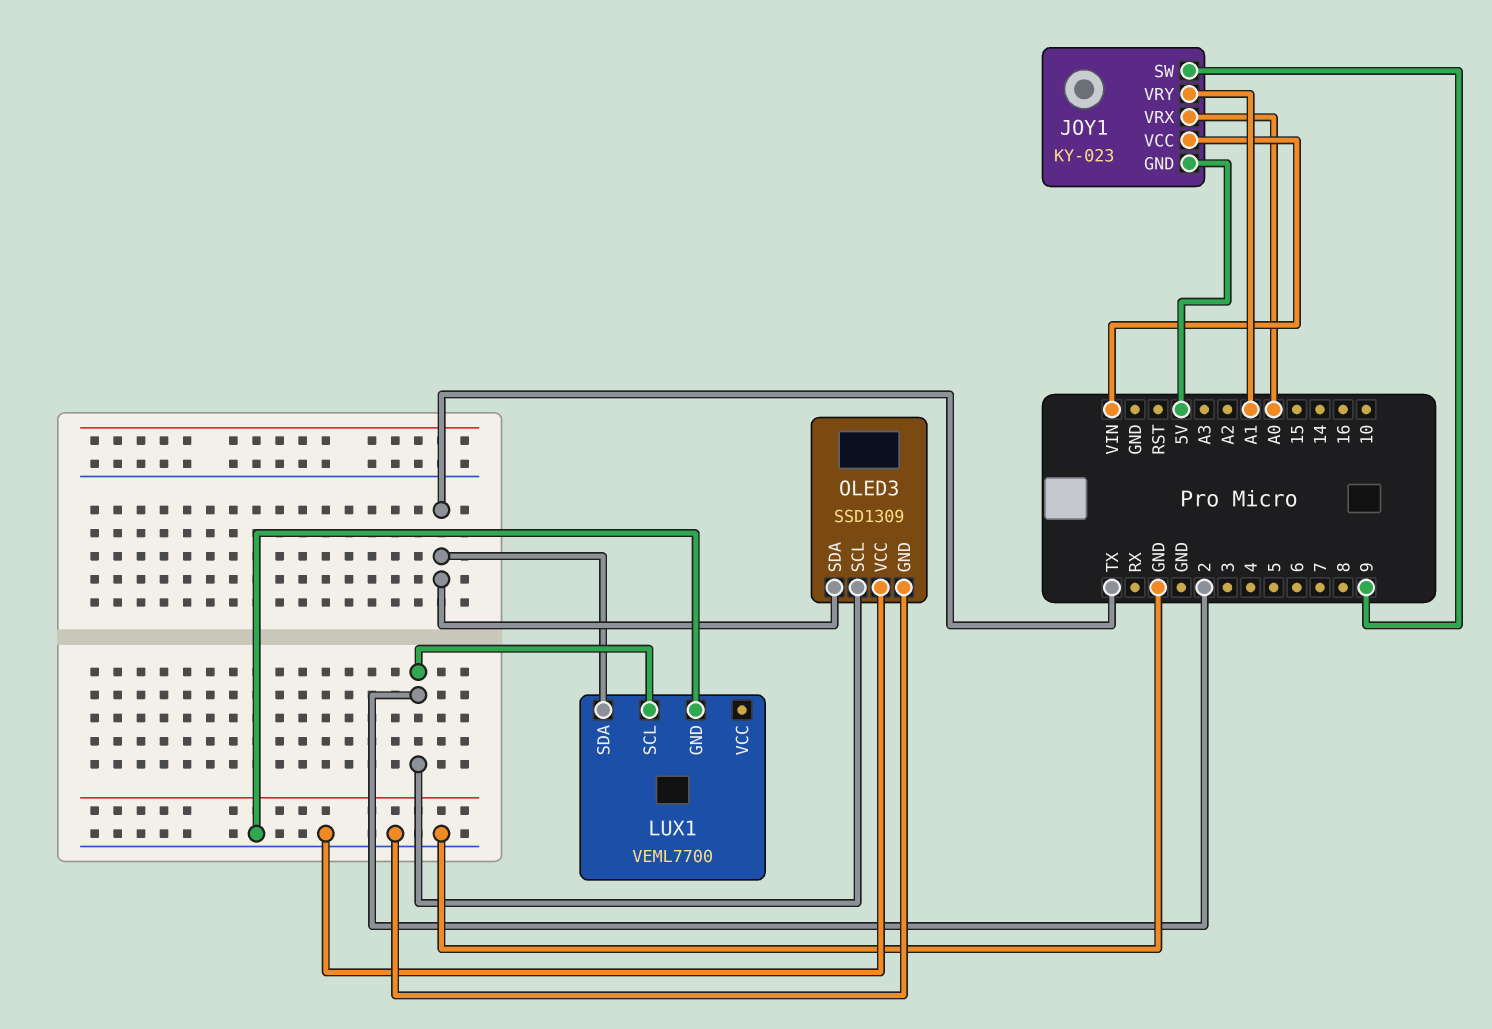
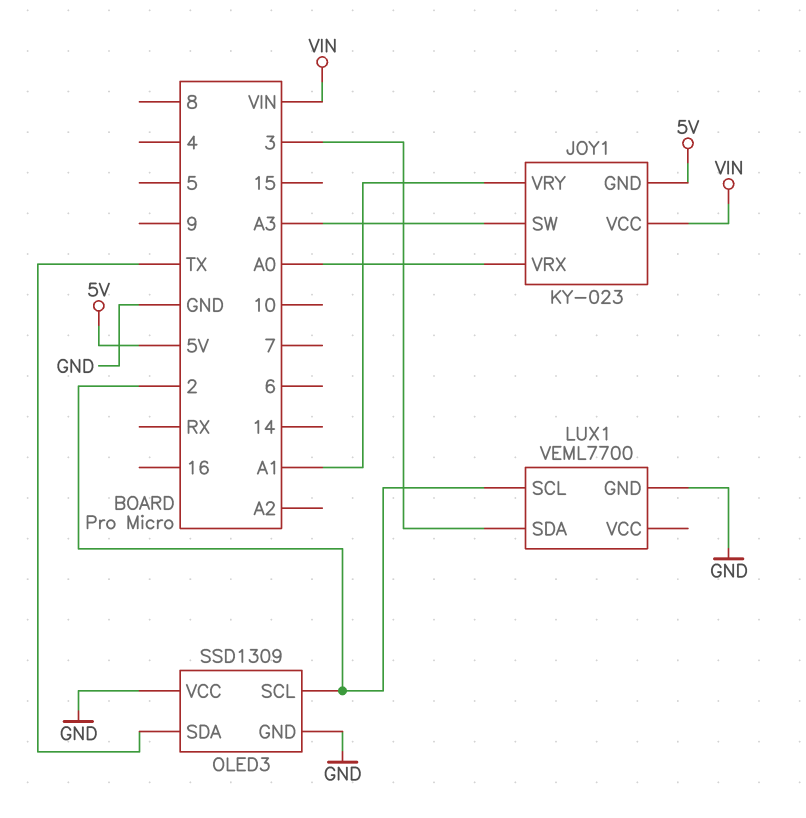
JOY1 pin SW: 9 -> A3
LUX1 pin SDA: TX -> 3

